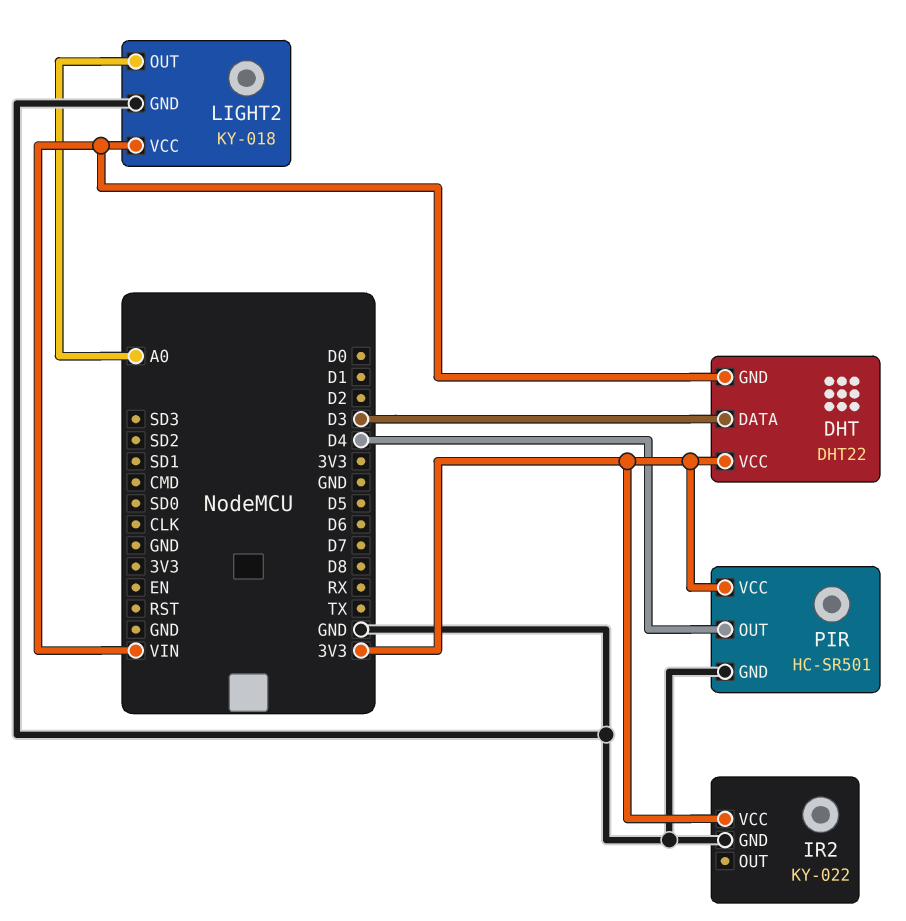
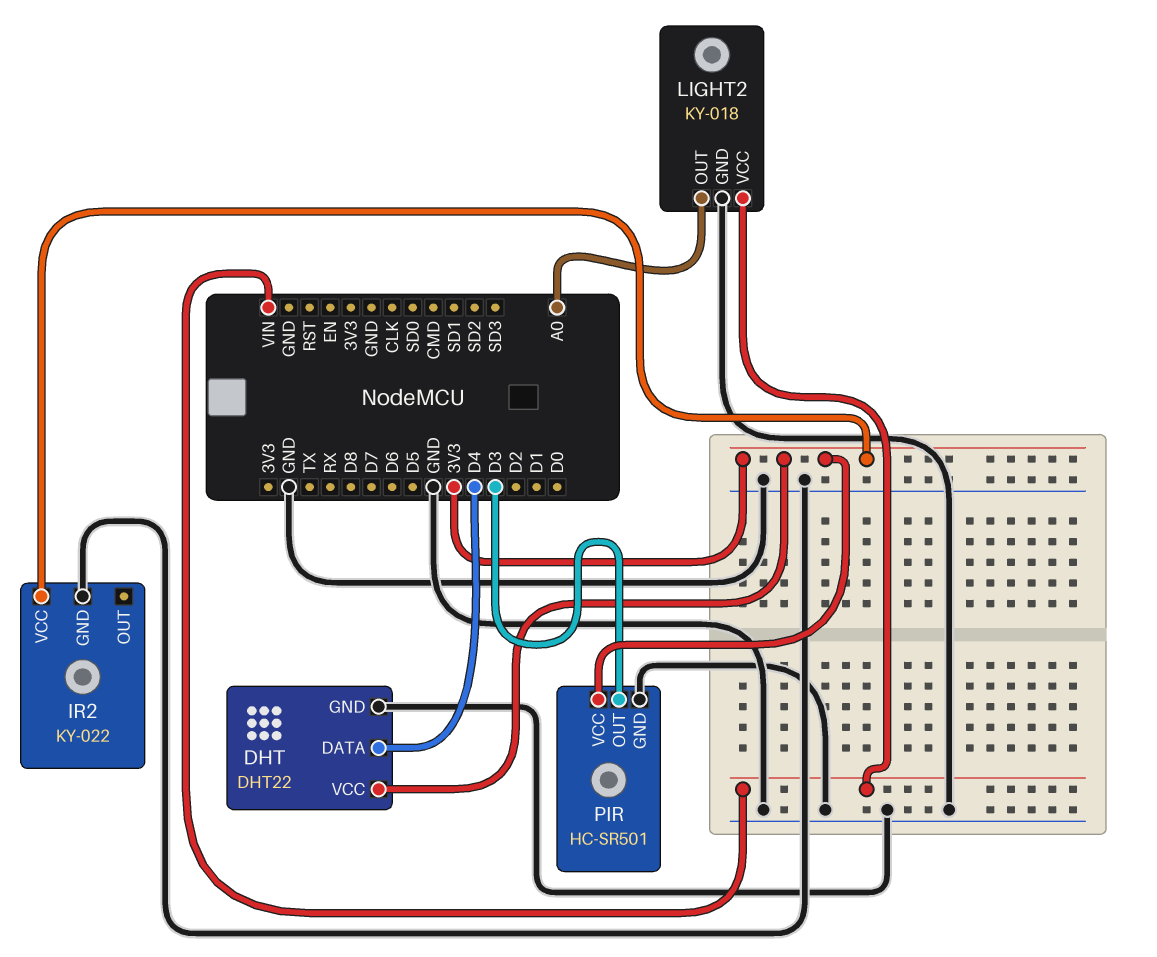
DHT pin DATA: D3 -> D4
DHT pin GND: VIN -> GND
PIR pin OUT: D4 -> D3

